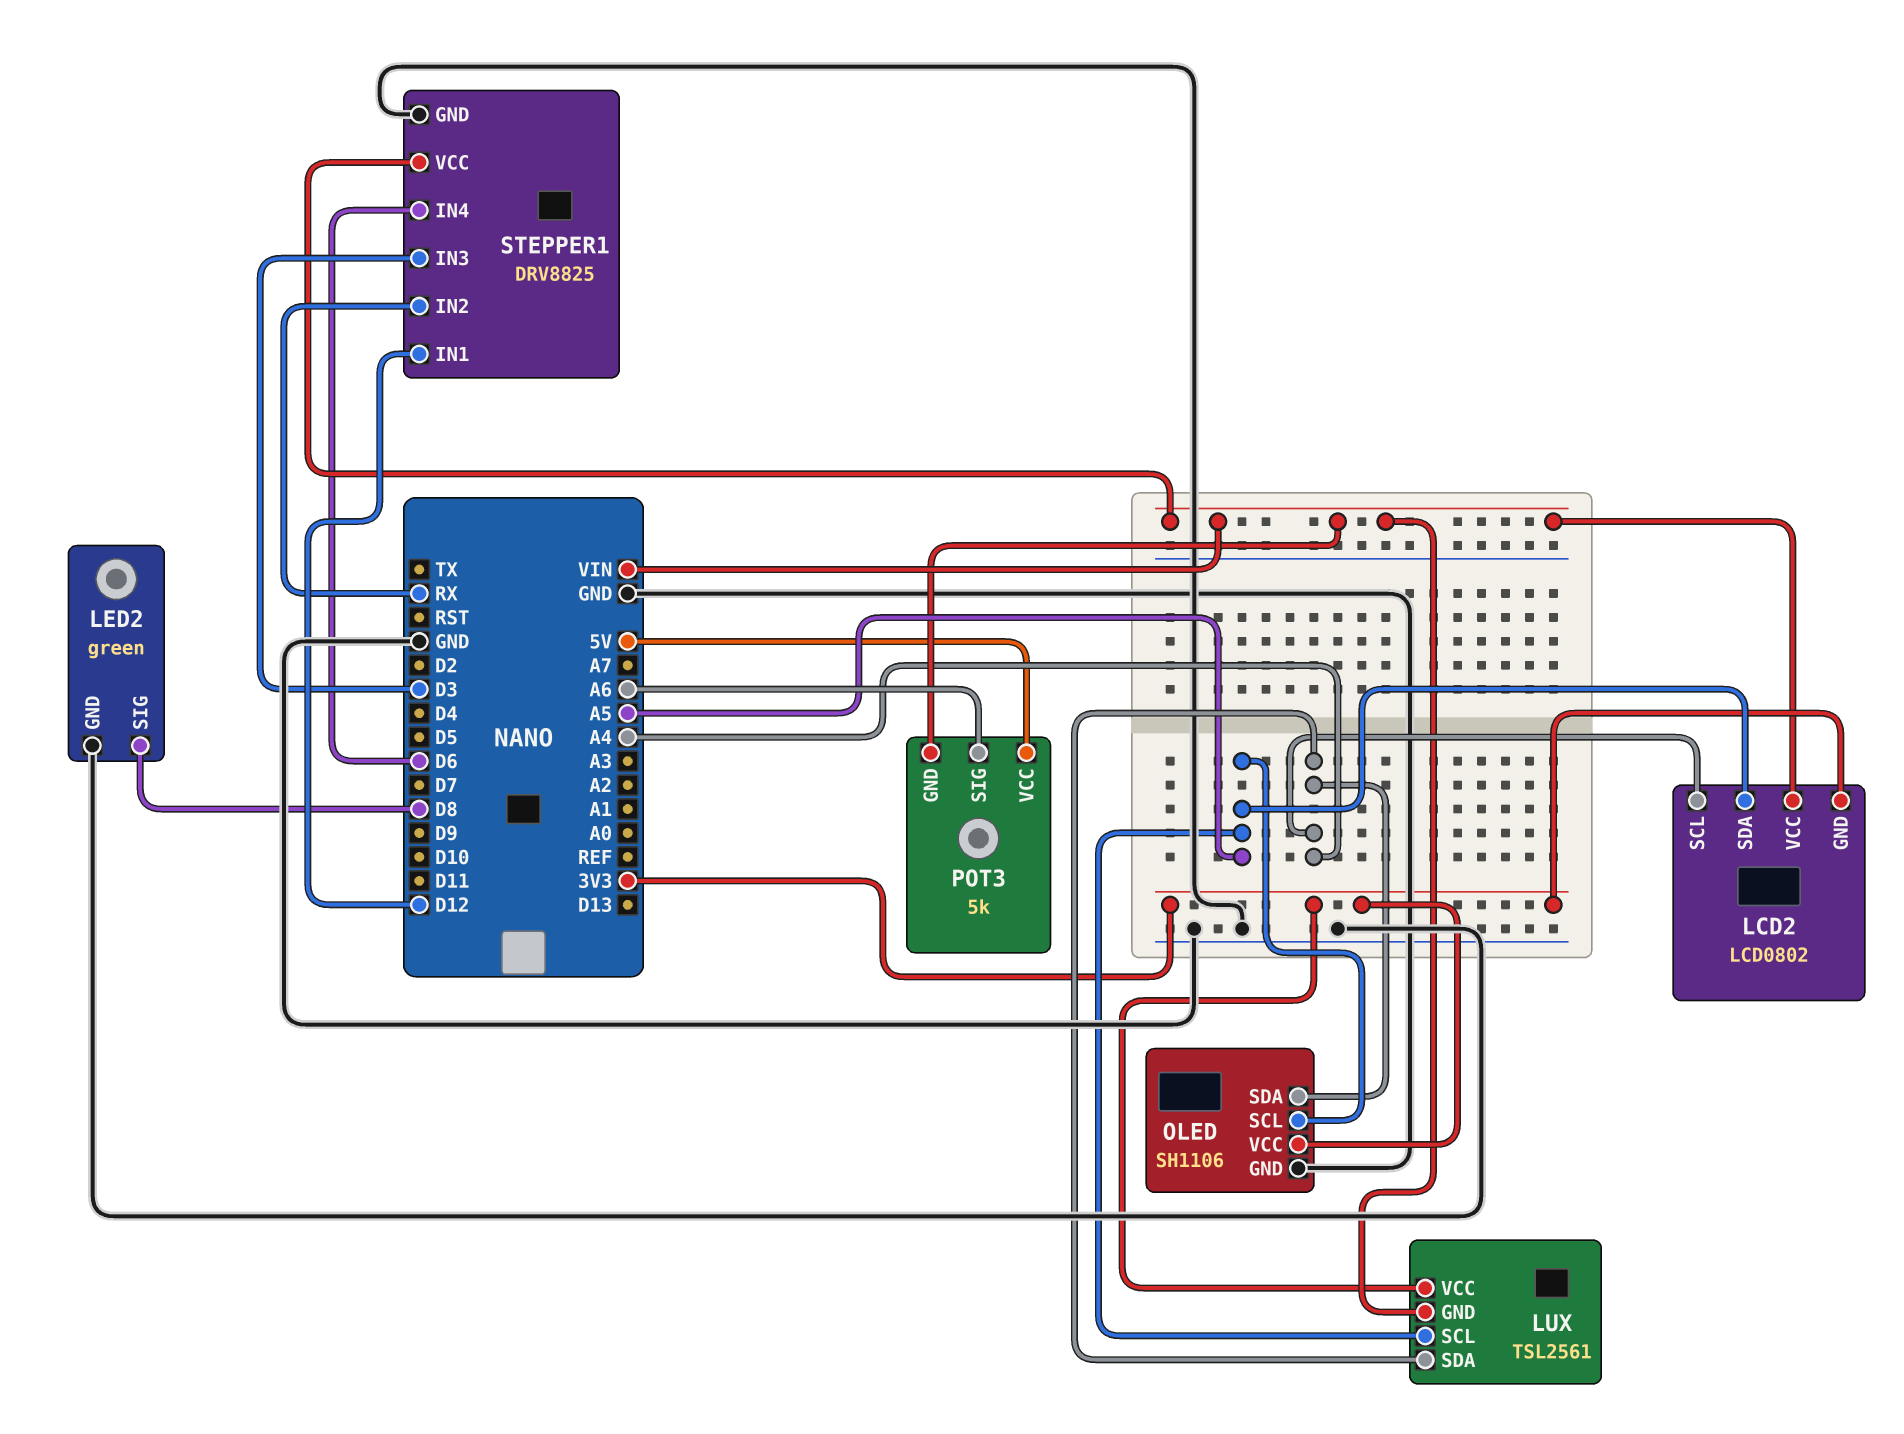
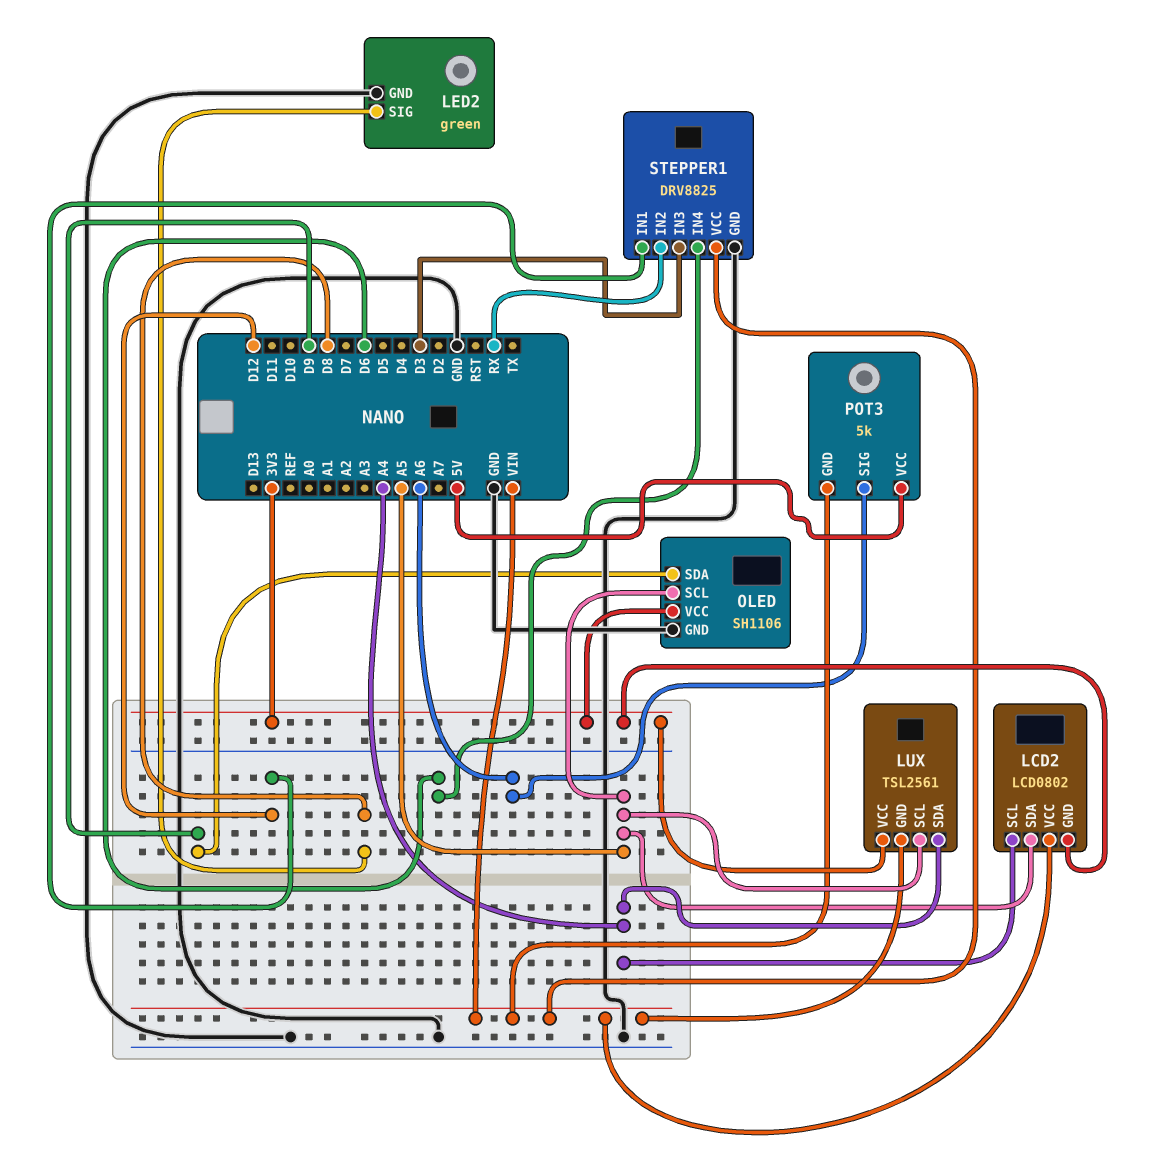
OLED pin SDA: A4 -> D9

